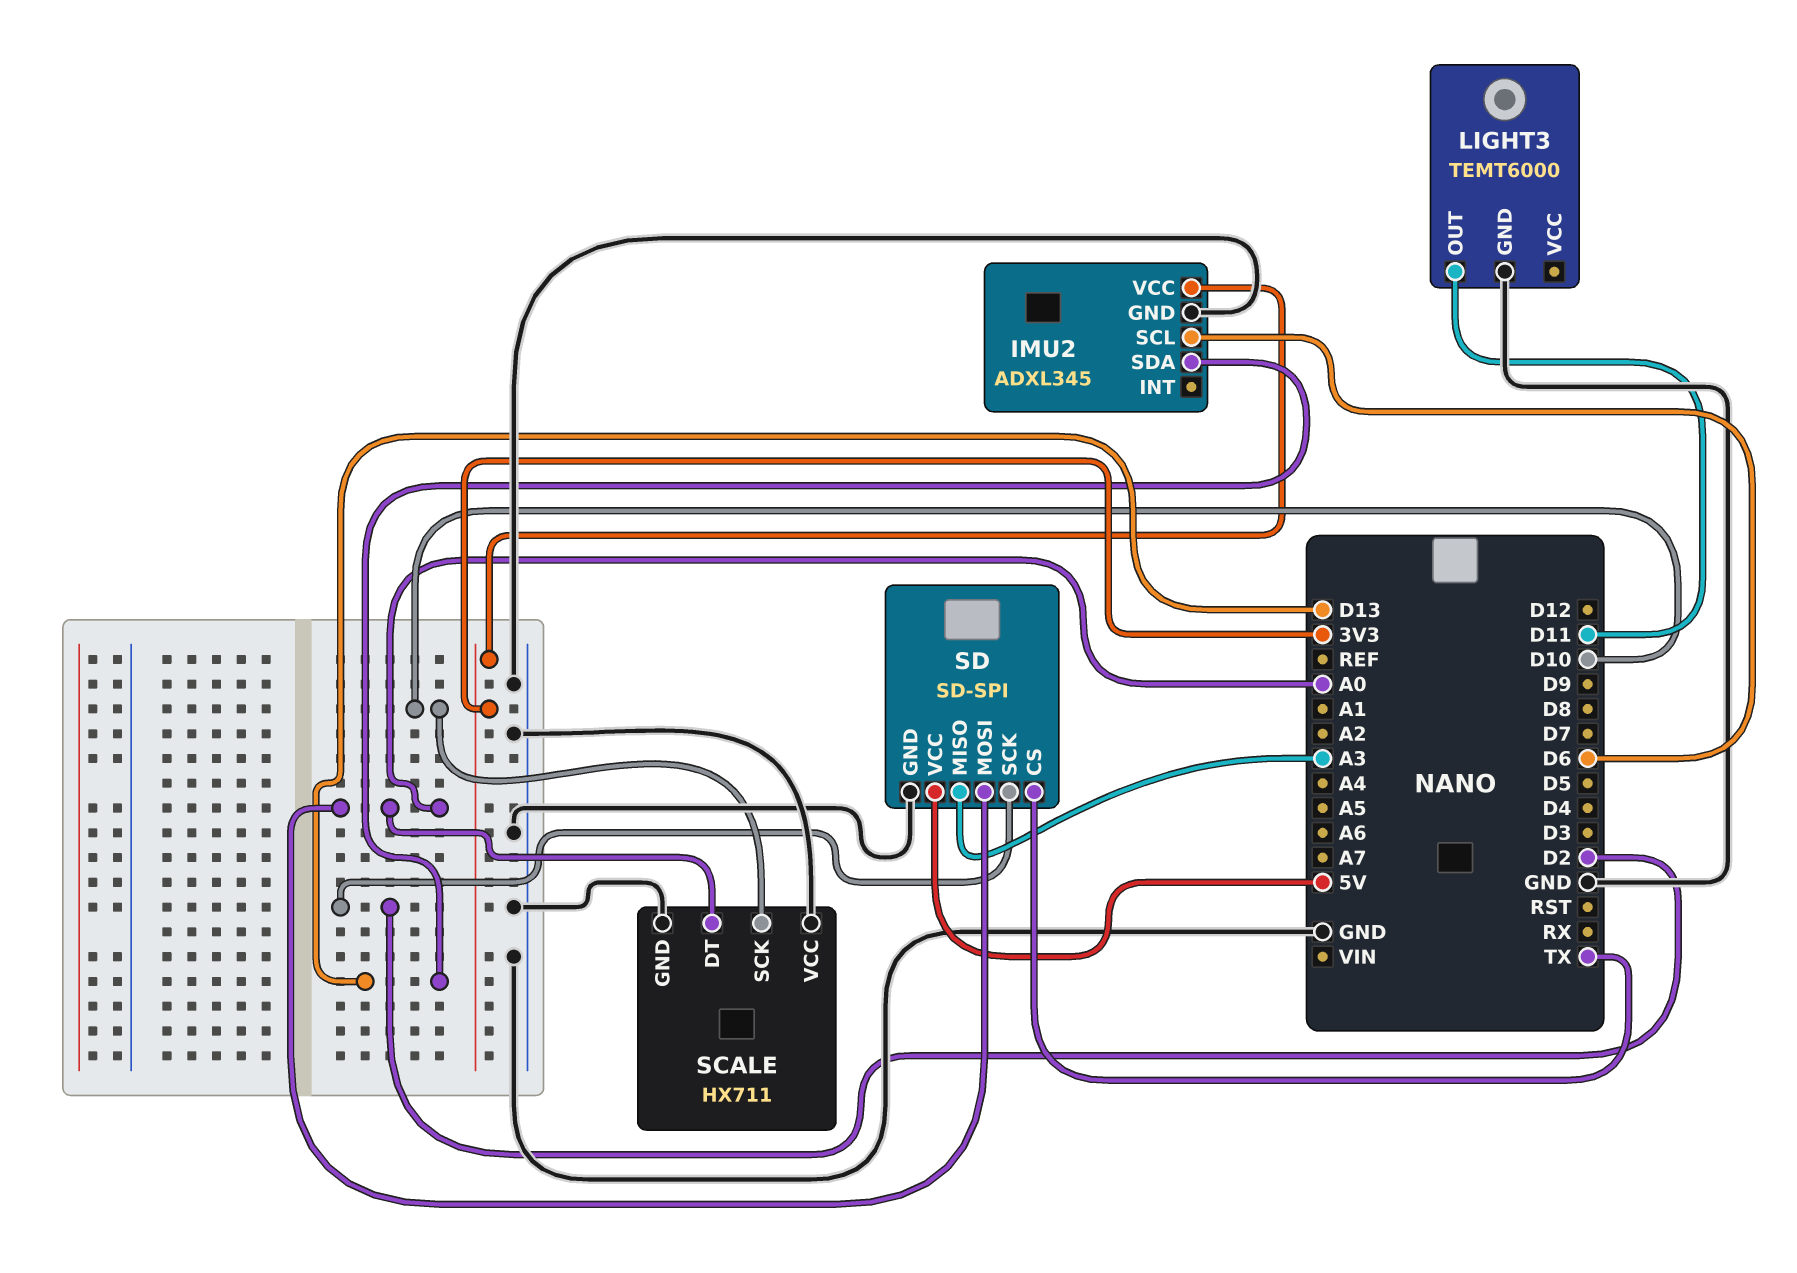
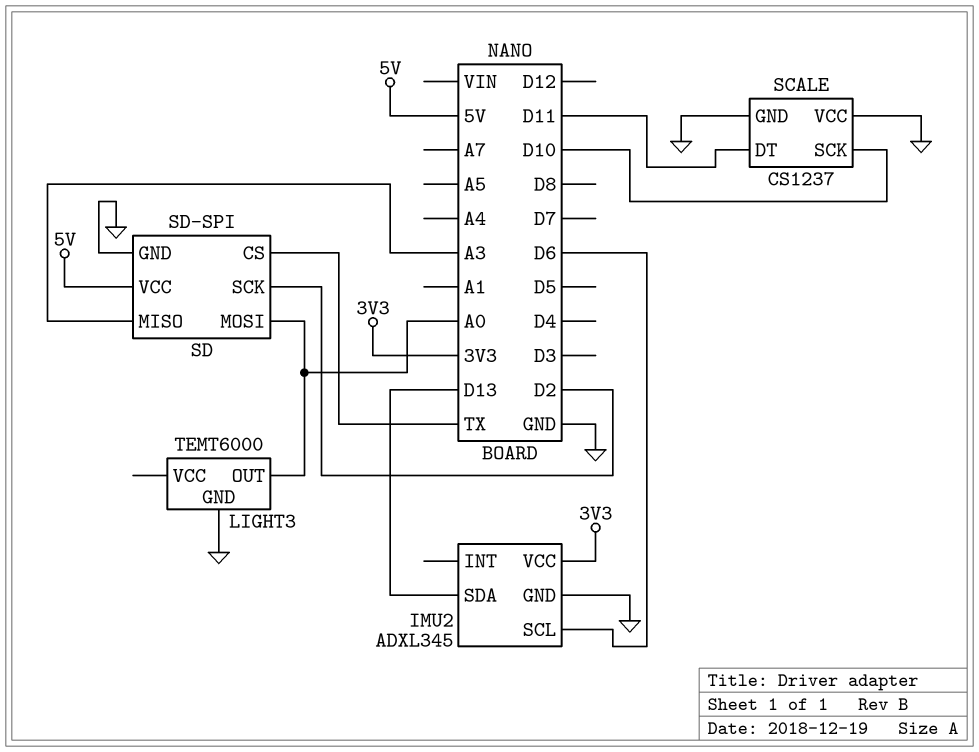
LIGHT3 pin OUT: D11 -> A0
SCALE: HX711 -> CS1237
SCALE pin DT: A0 -> D11

